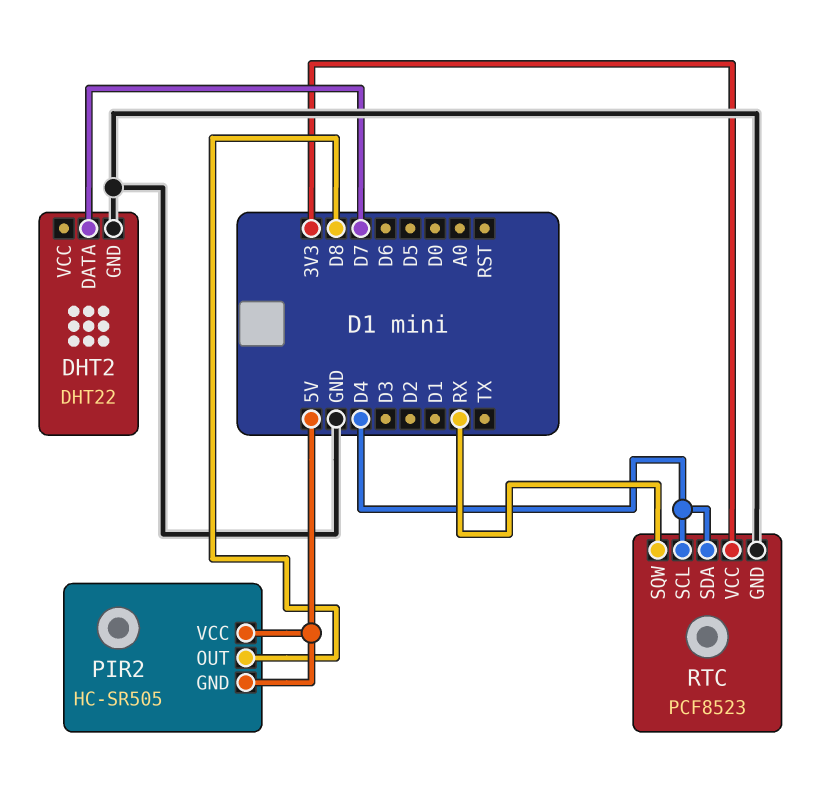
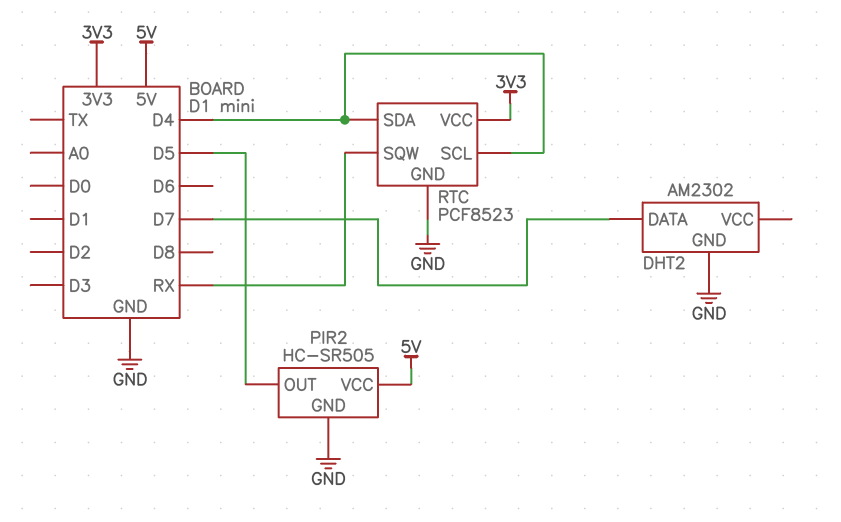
DHT2: DHT22 -> AM2302
PIR2 pin GND: 5V -> GND
PIR2 pin OUT: D8 -> D5

